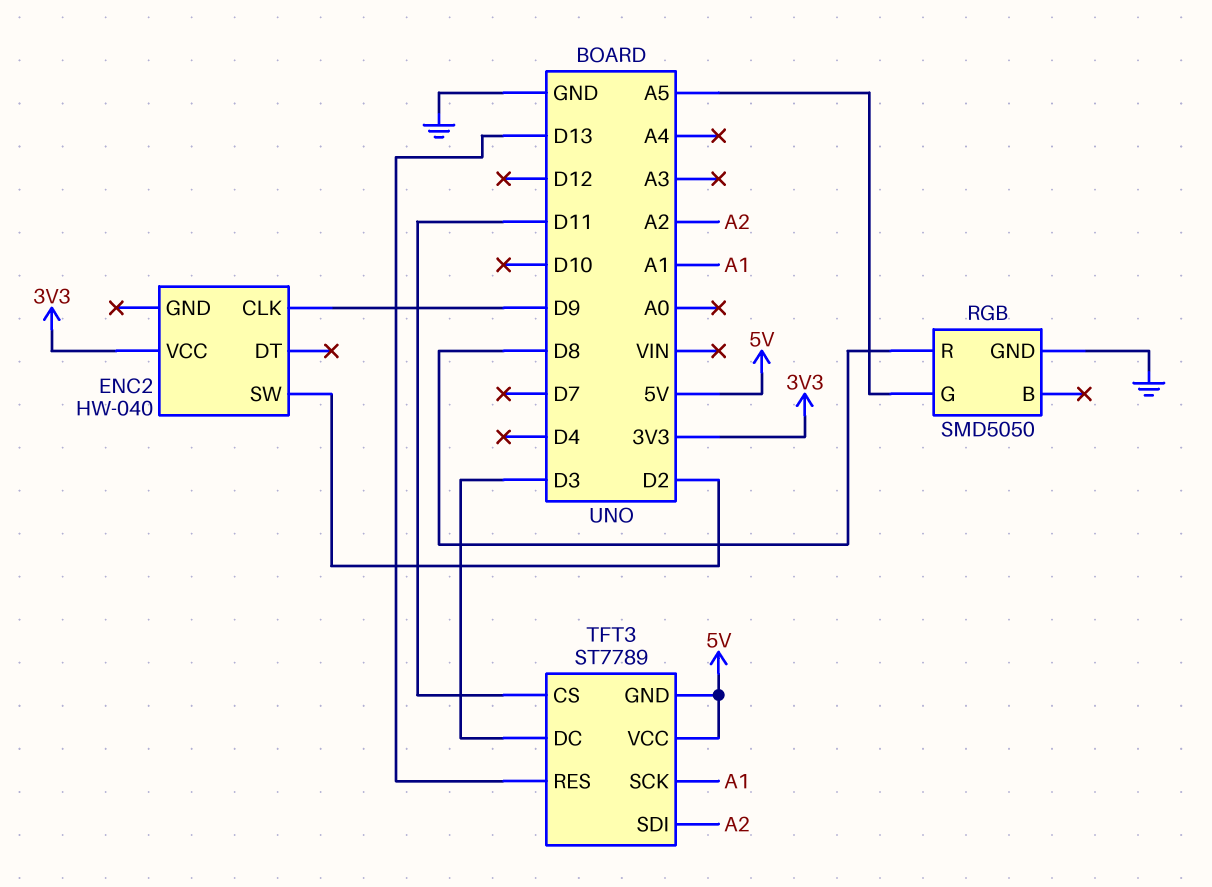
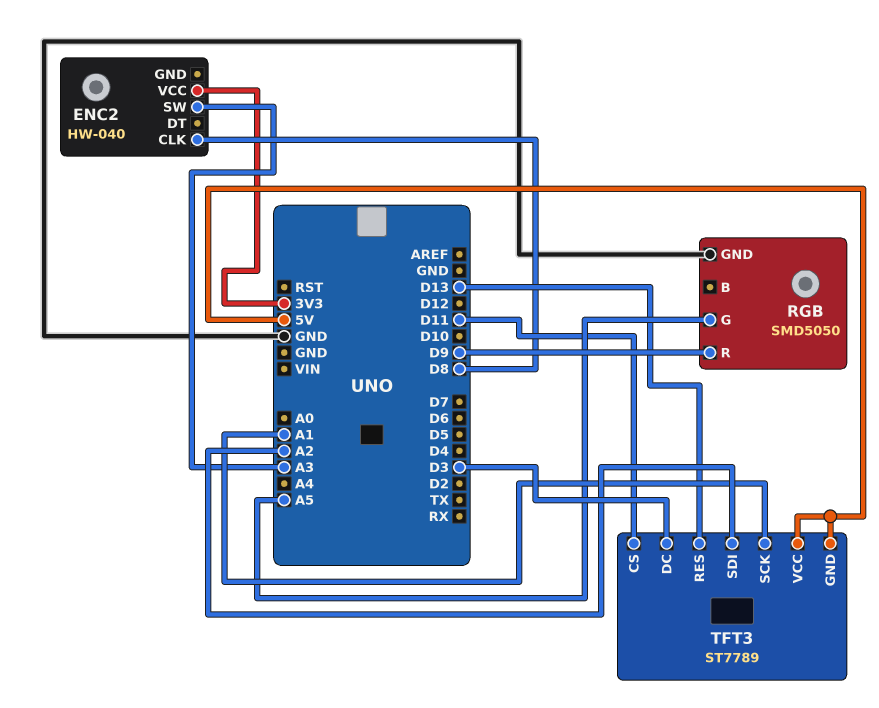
ENC2 pin CLK: D9 -> D8
ENC2 pin SW: D2 -> A3
RGB pin R: D8 -> D9

